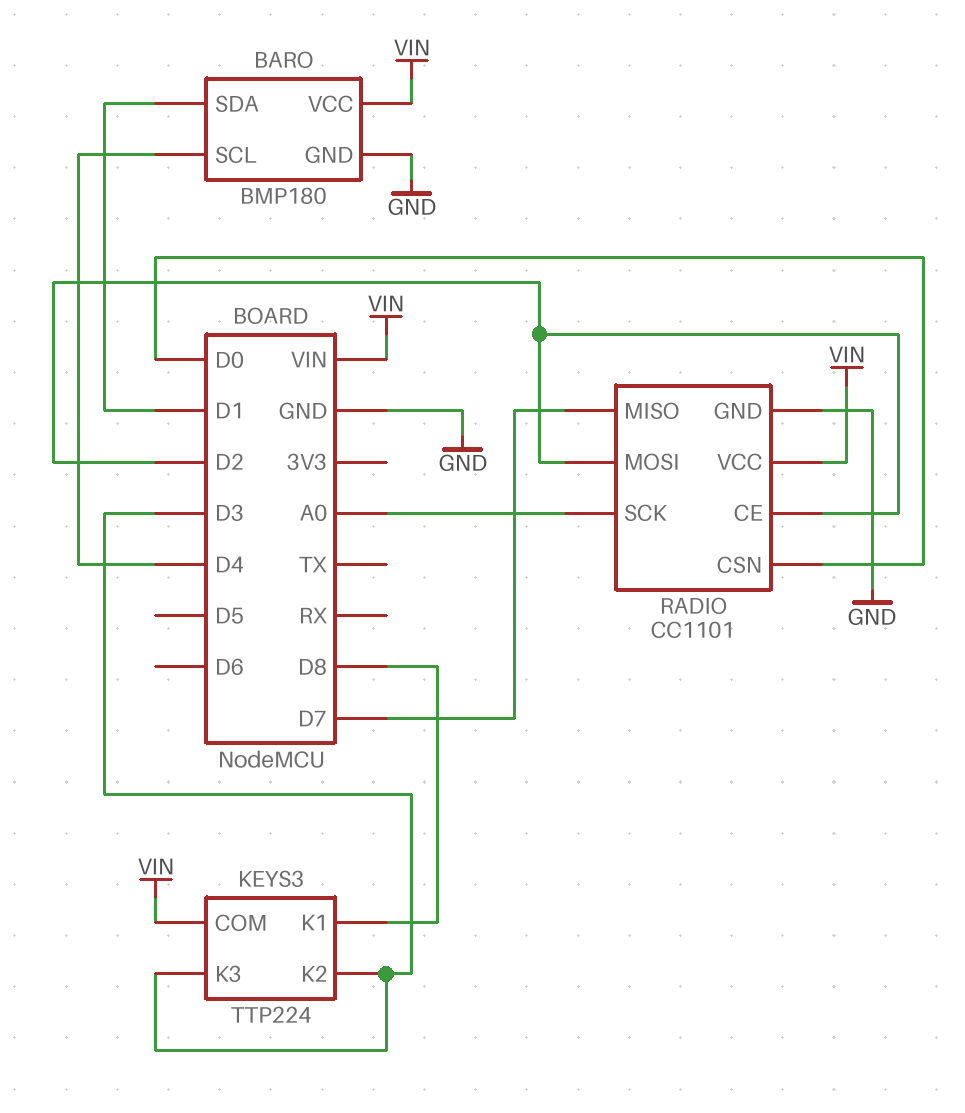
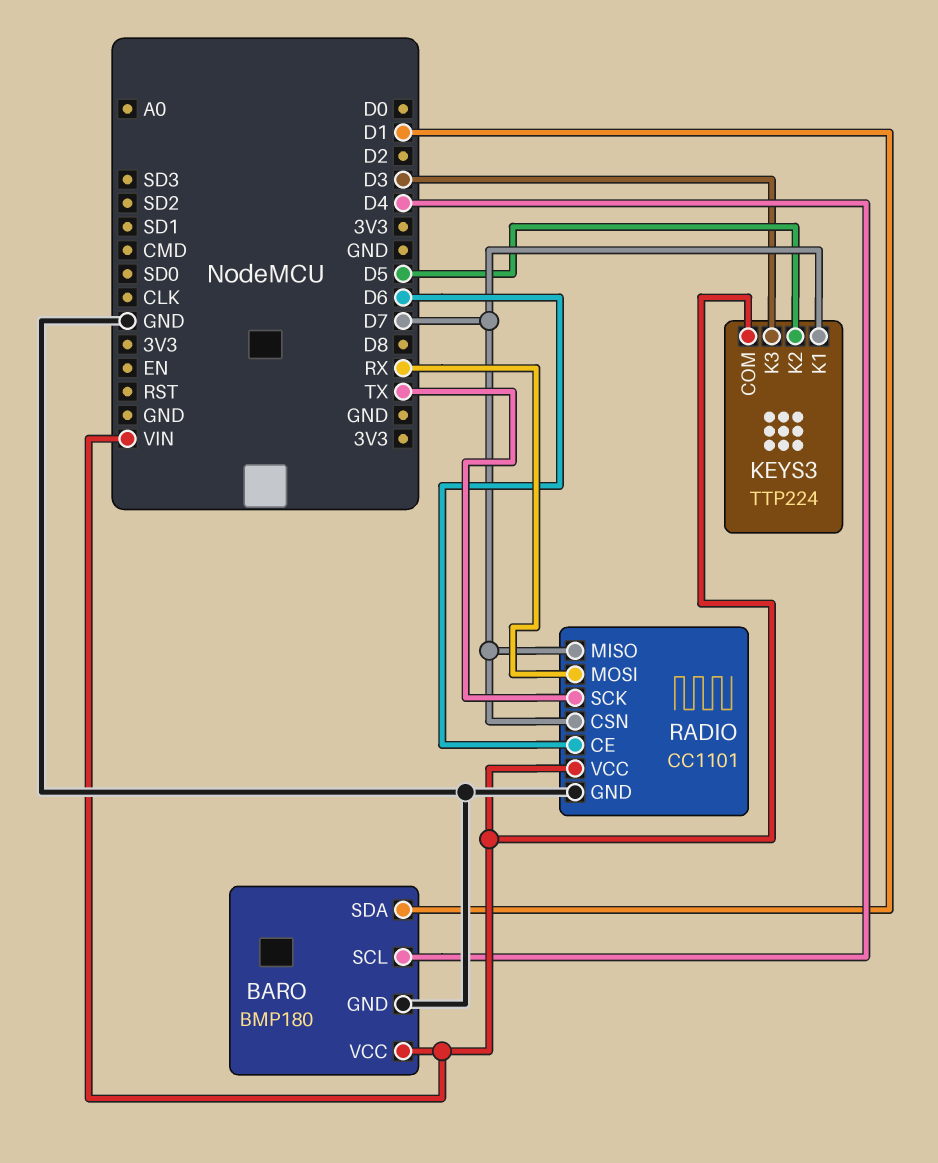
KEYS3 pin K1: D8 -> D7
KEYS3 pin K2: D3 -> D5
RADIO pin CE: D2 -> D6
RADIO pin CSN: D0 -> D7
RADIO pin MOSI: D2 -> RX
RADIO pin SCK: A0 -> TX

